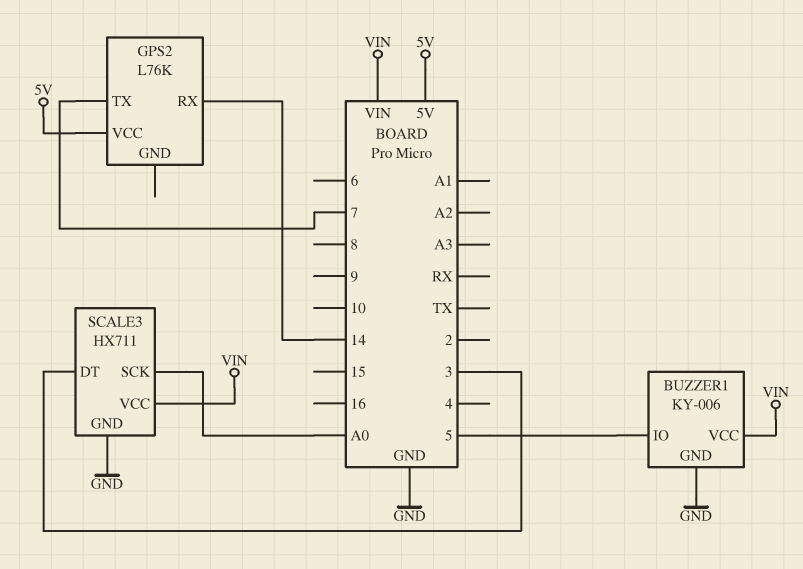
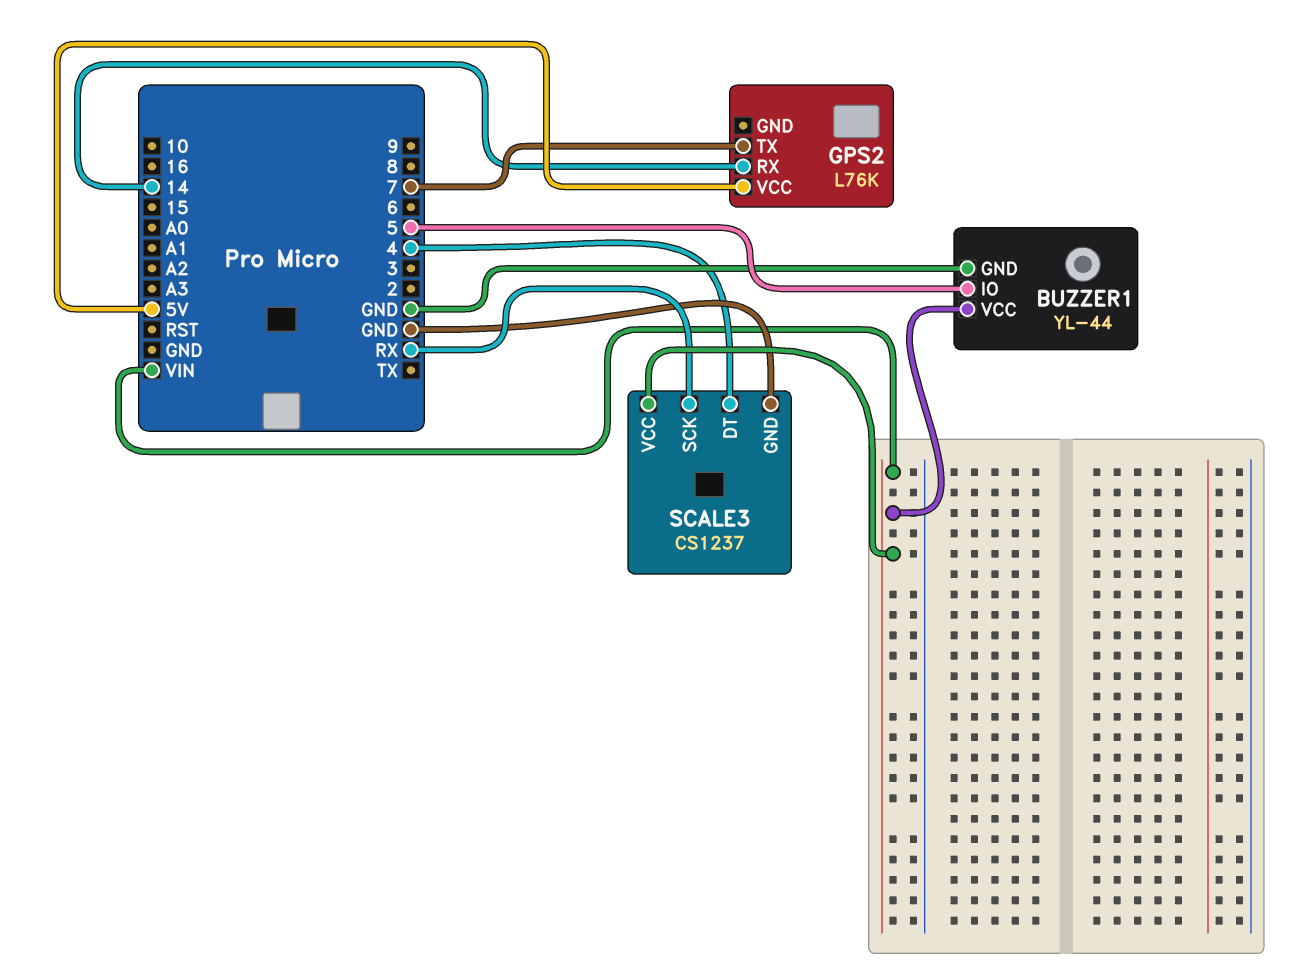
BUZZER1: KY-006 -> YL-44
SCALE3: HX711 -> CS1237
SCALE3 pin DT: 3 -> 4
SCALE3 pin SCK: A0 -> RX

